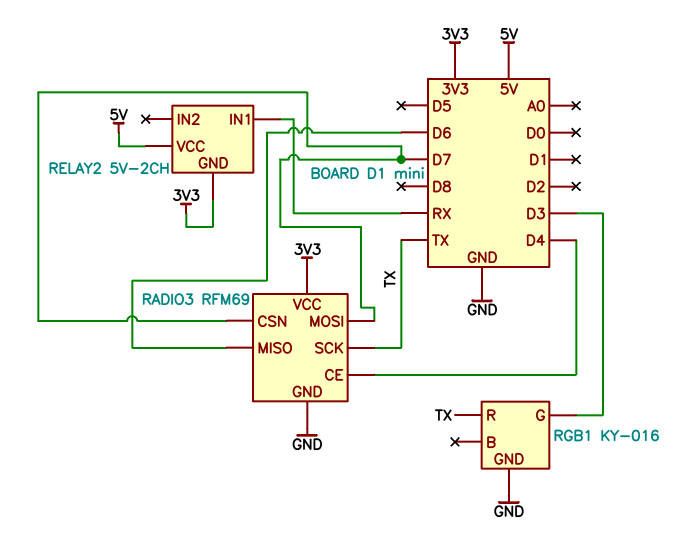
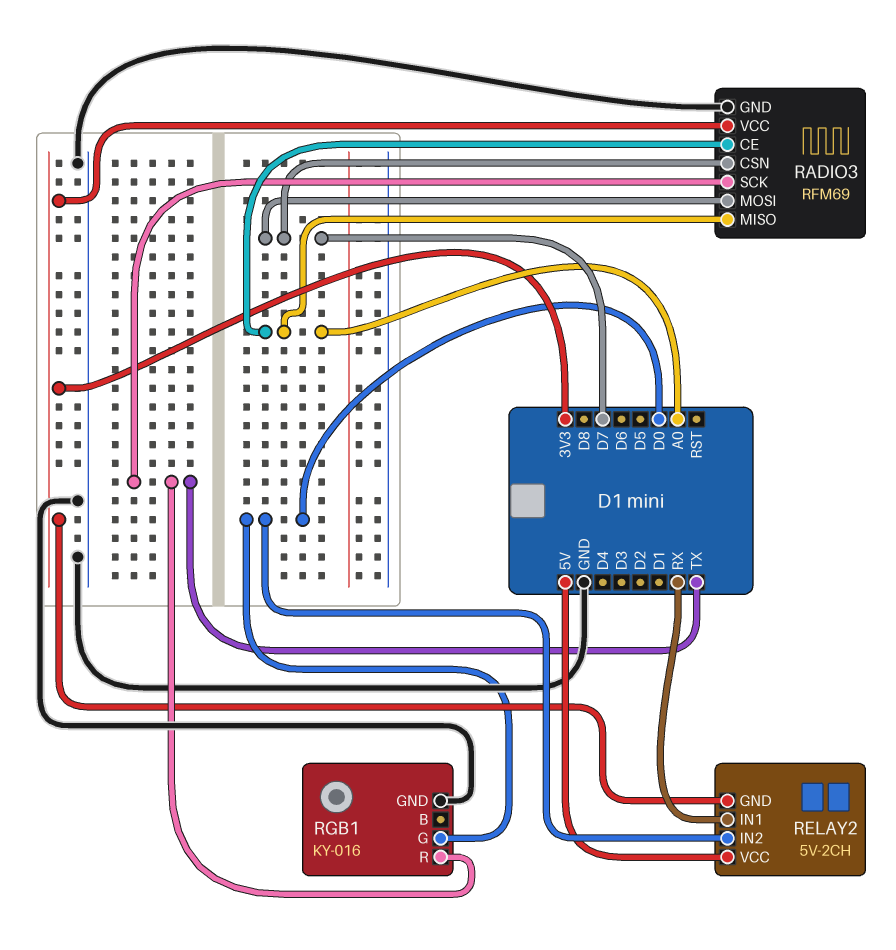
RADIO3 pin CE: D4 -> A0
RADIO3 pin MISO: D6 -> A0
RELAY2 pin IN2: none -> D0
RGB1 pin G: D3 -> D0

